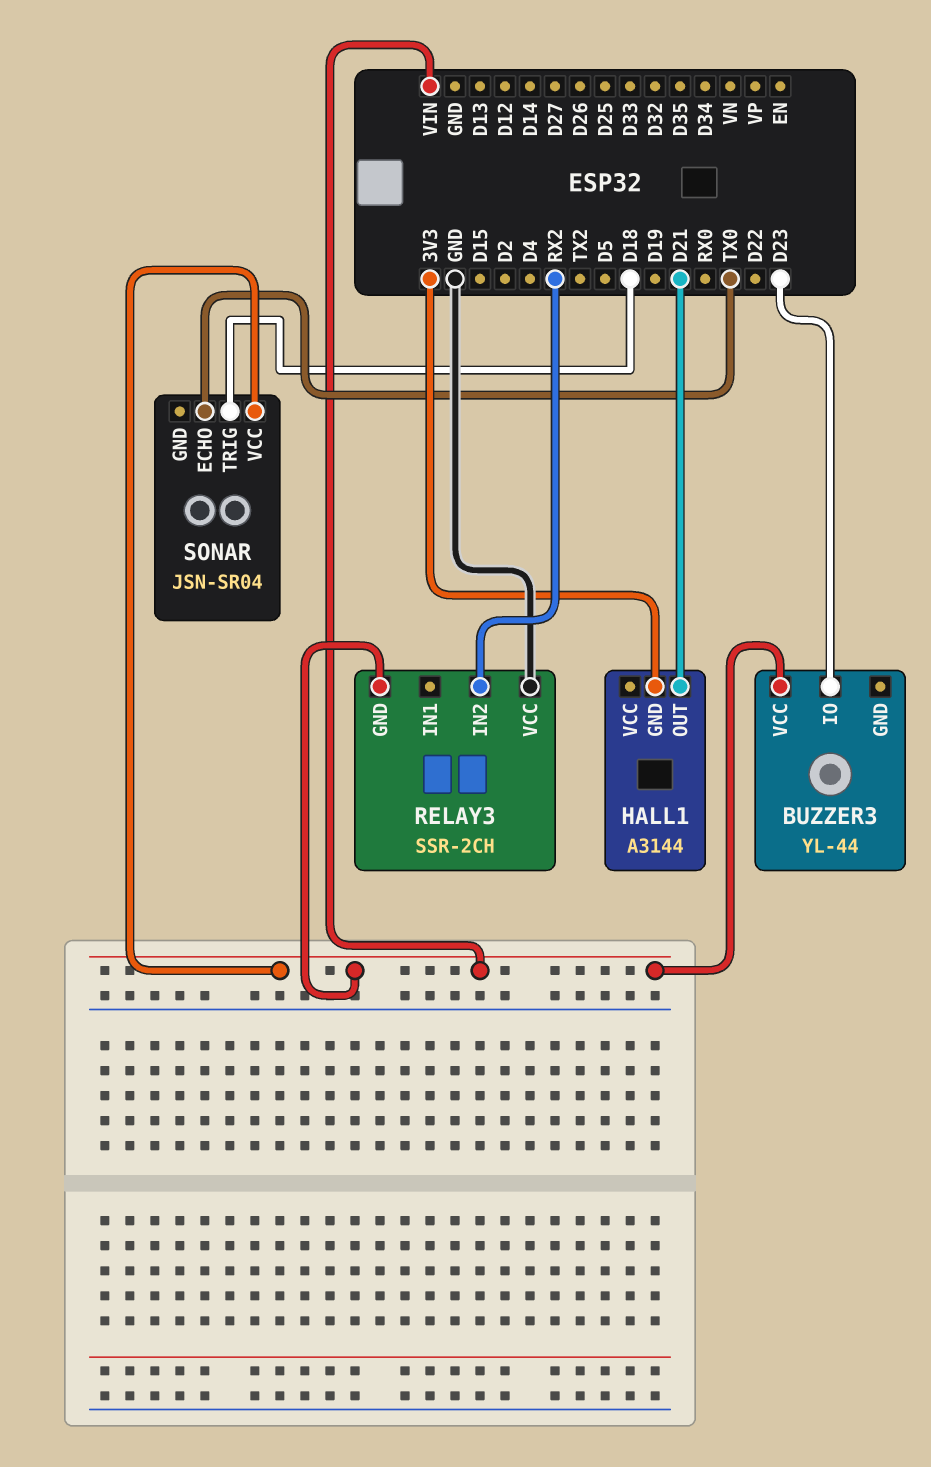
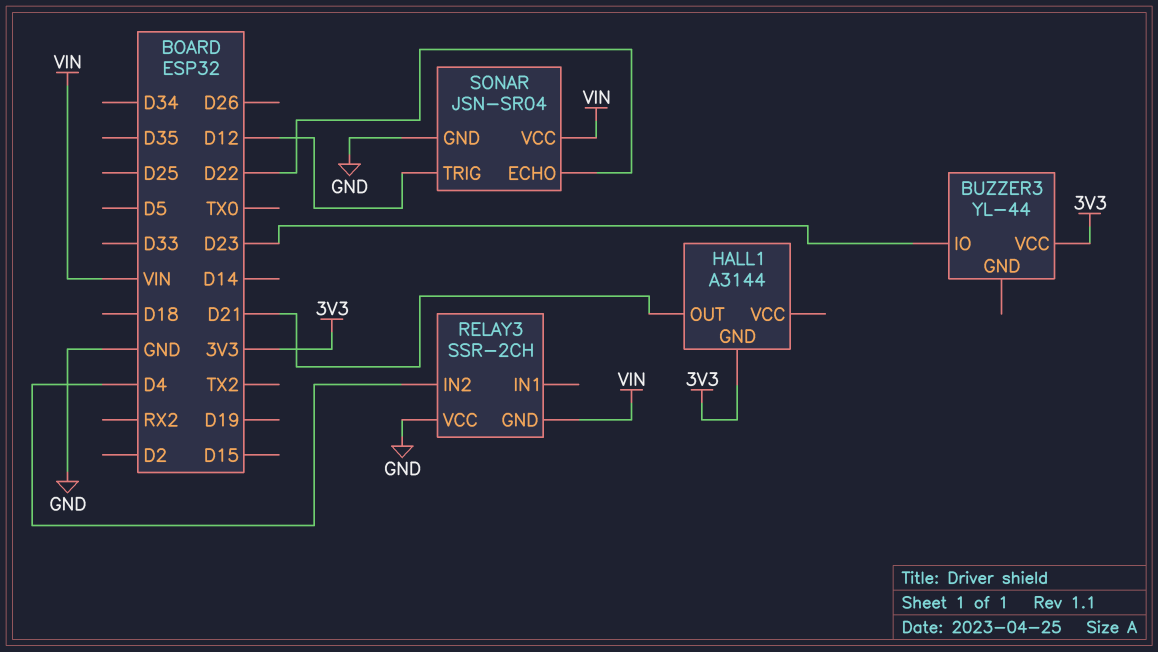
BUZZER3 pin VCC: VIN -> 3V3
RELAY3 pin IN2: RX2 -> D4
SONAR pin ECHO: TX0 -> D22
SONAR pin GND: none -> GND
SONAR pin TRIG: D18 -> D12

